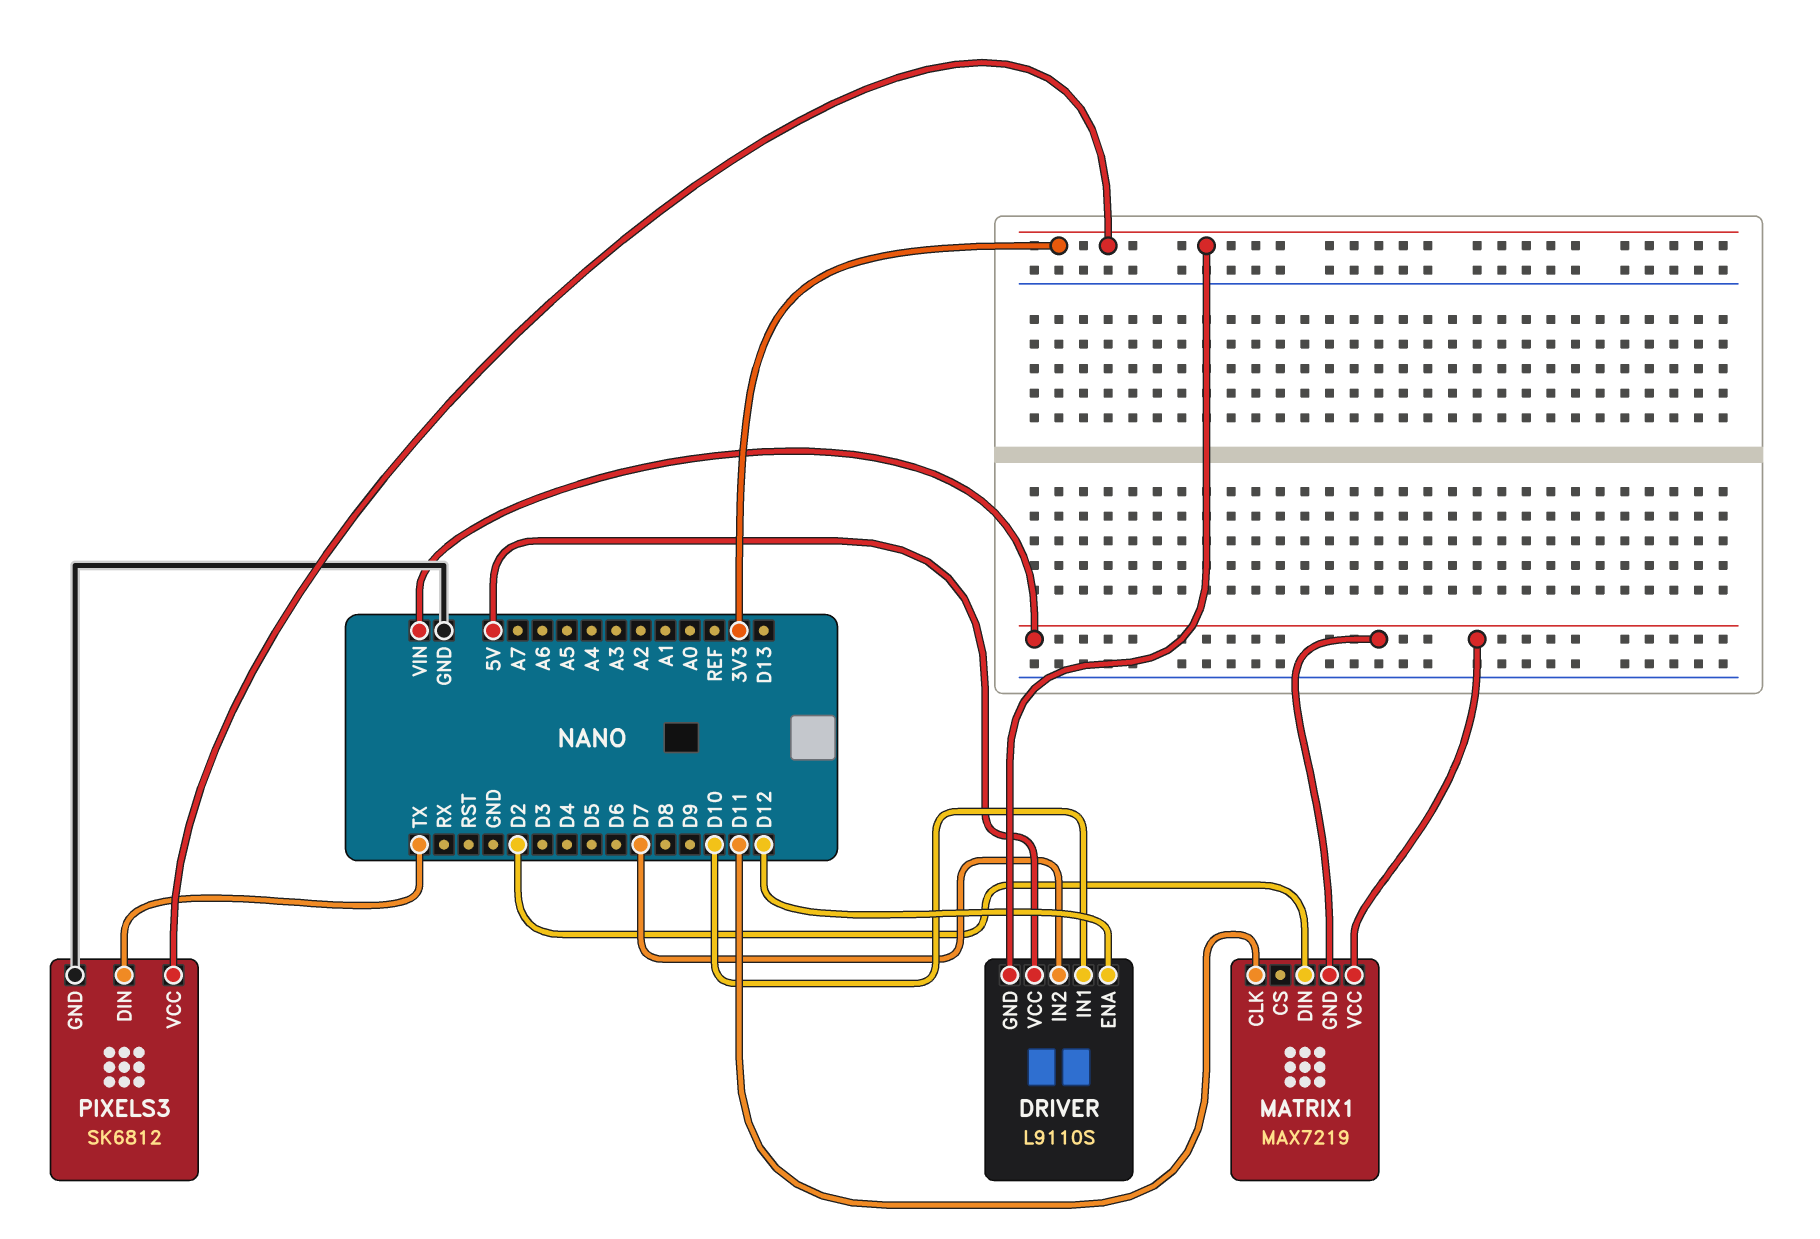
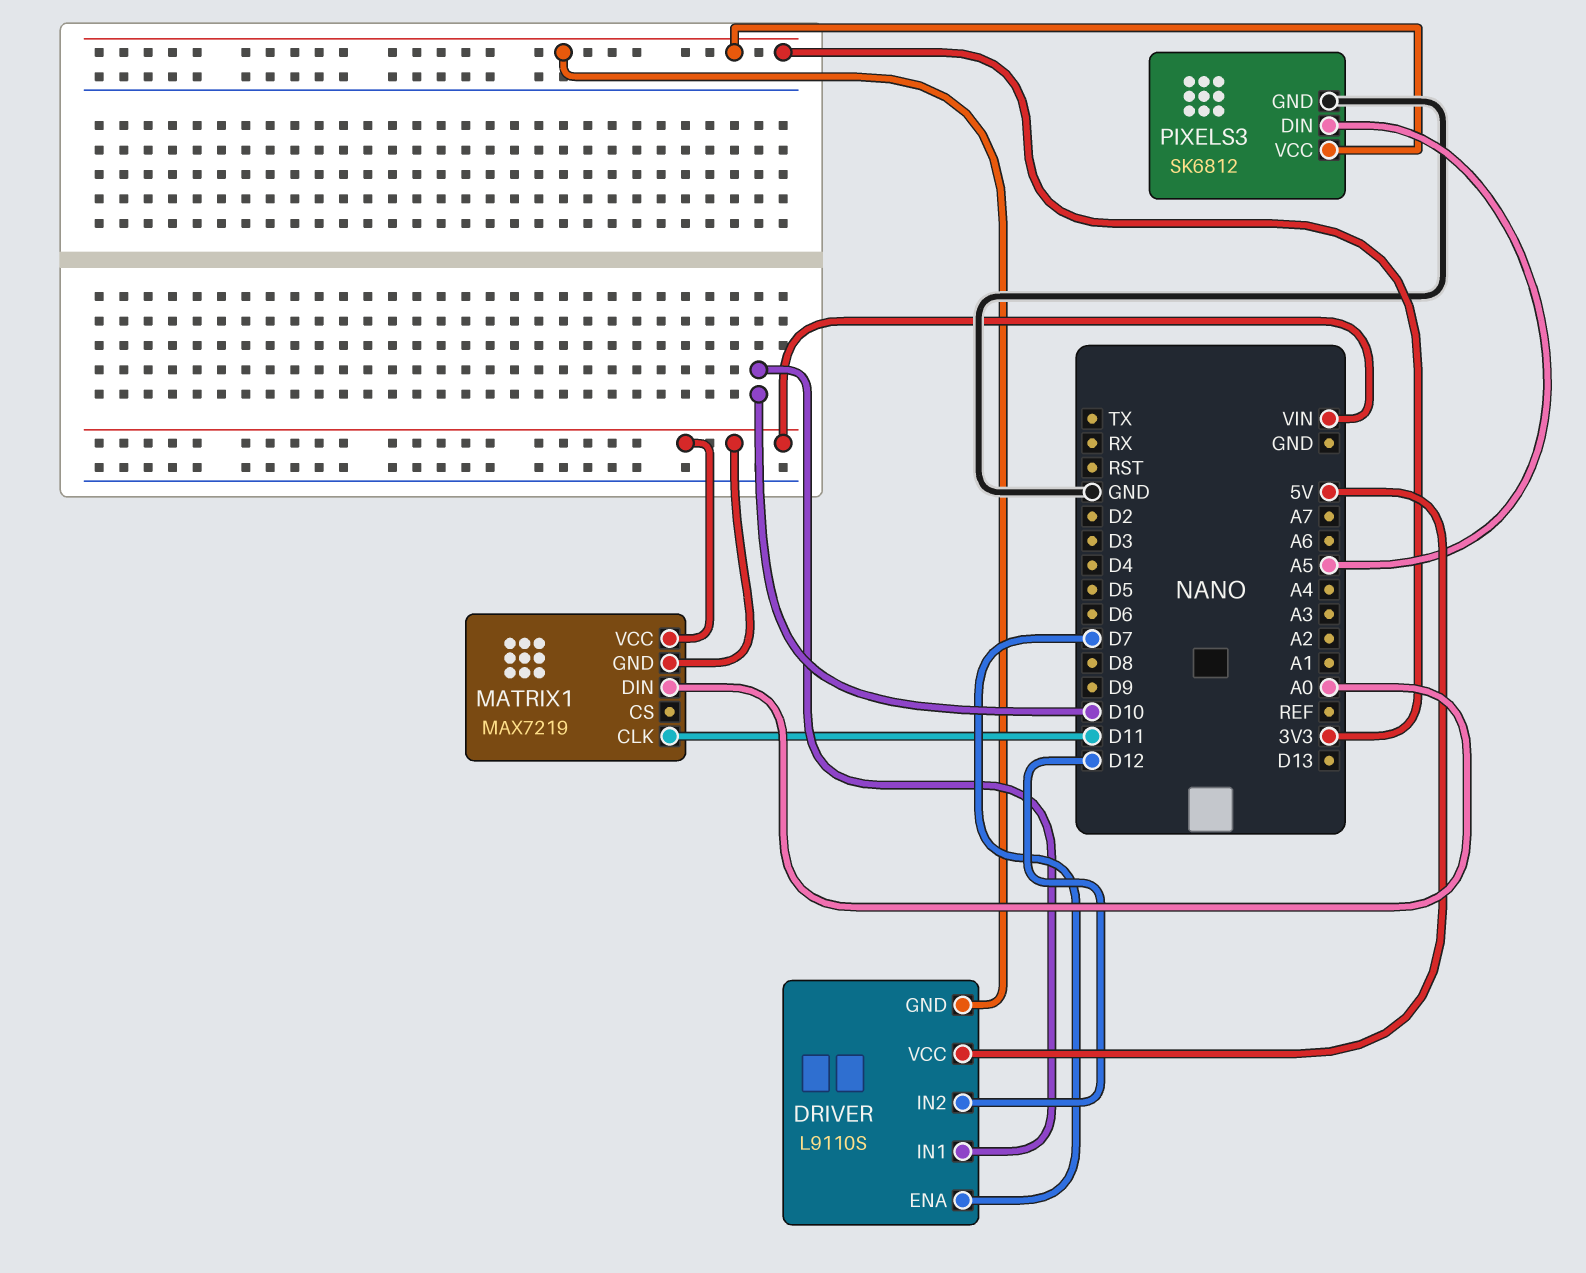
DRIVER pin ENA: D12 -> D7
DRIVER pin IN2: D7 -> D12
MATRIX1 pin DIN: D2 -> A0
PIXELS3 pin DIN: TX -> A5

